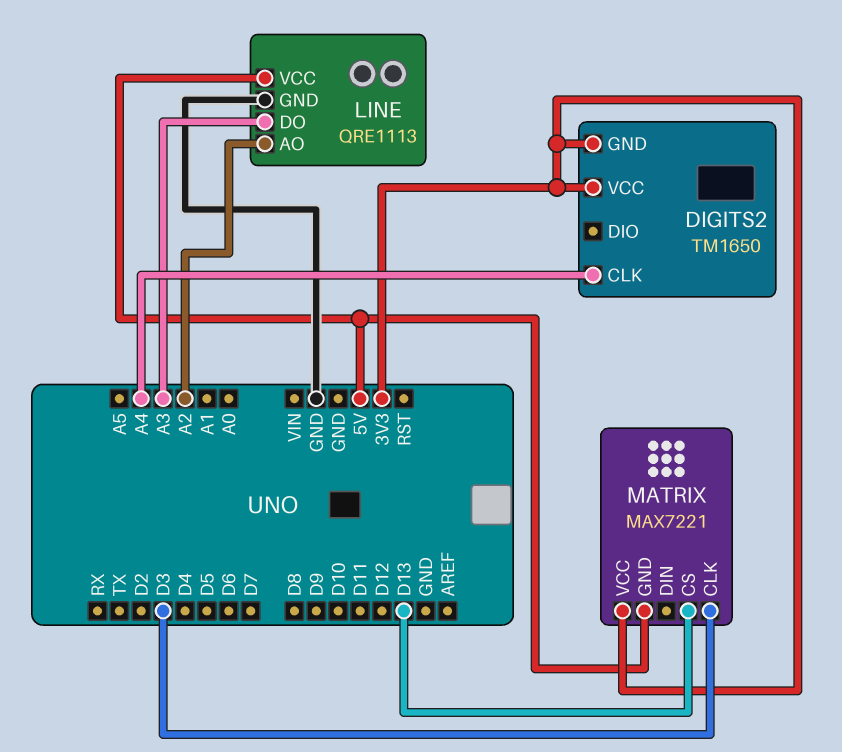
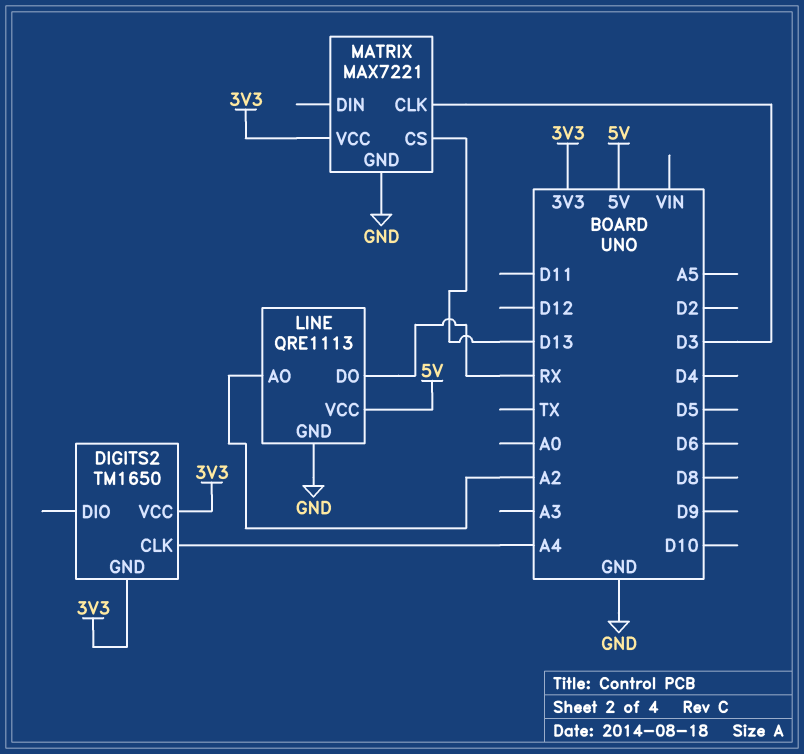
LINE pin DO: A3 -> RX
MATRIX pin GND: 5V -> GND

